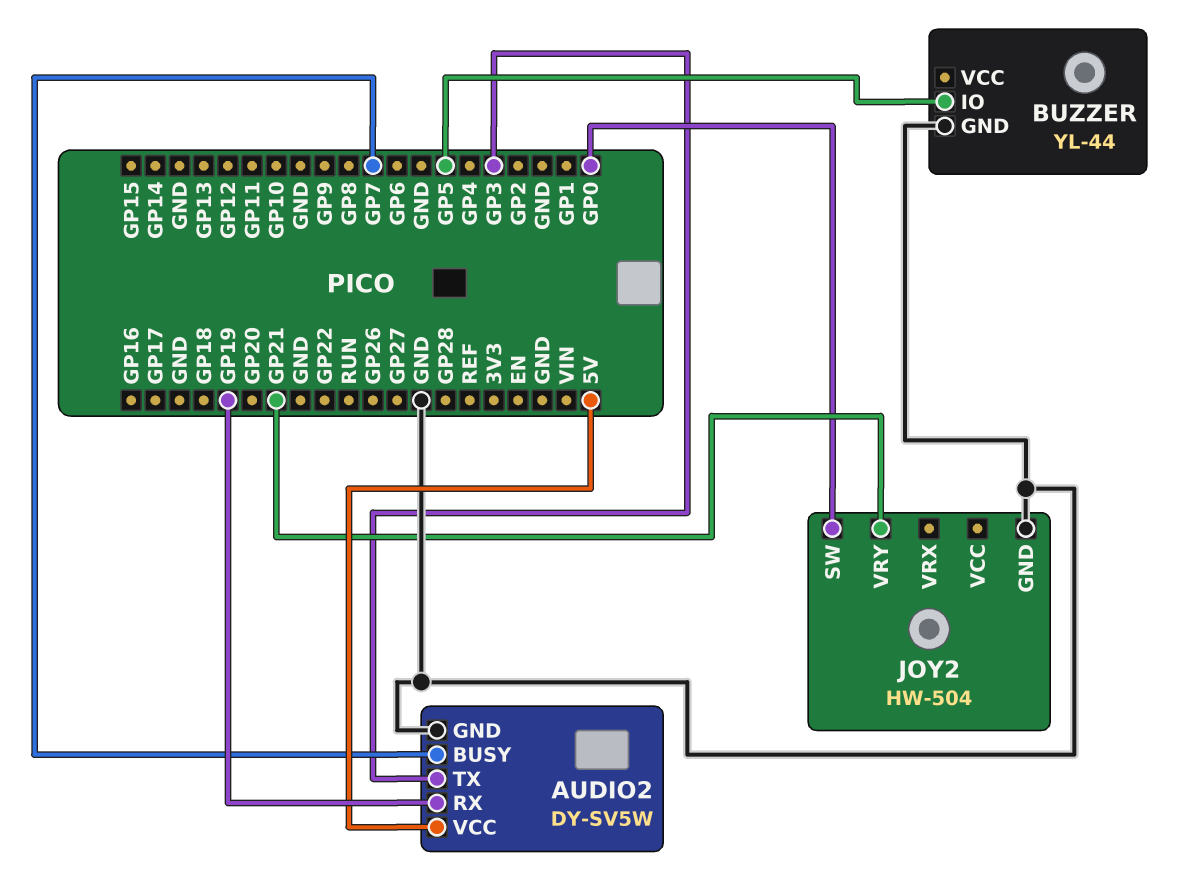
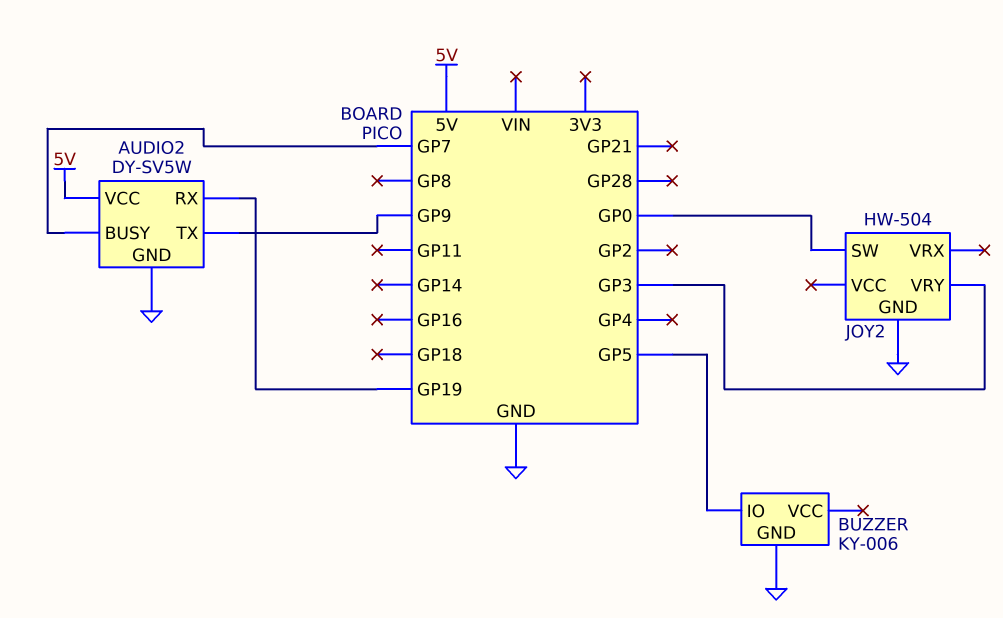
AUDIO2 pin TX: GP3 -> GP9
BUZZER: YL-44 -> KY-006
JOY2 pin VRY: GP21 -> GP3

